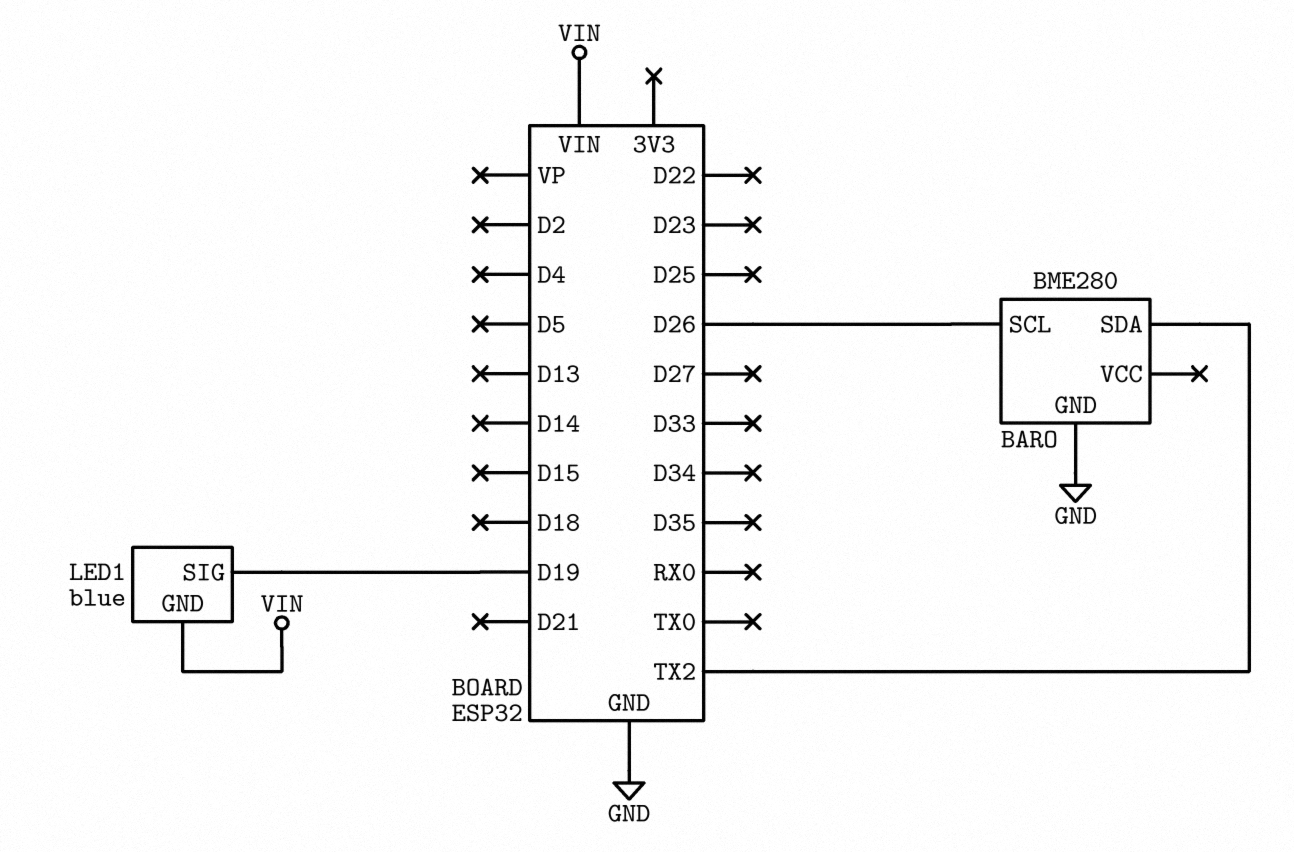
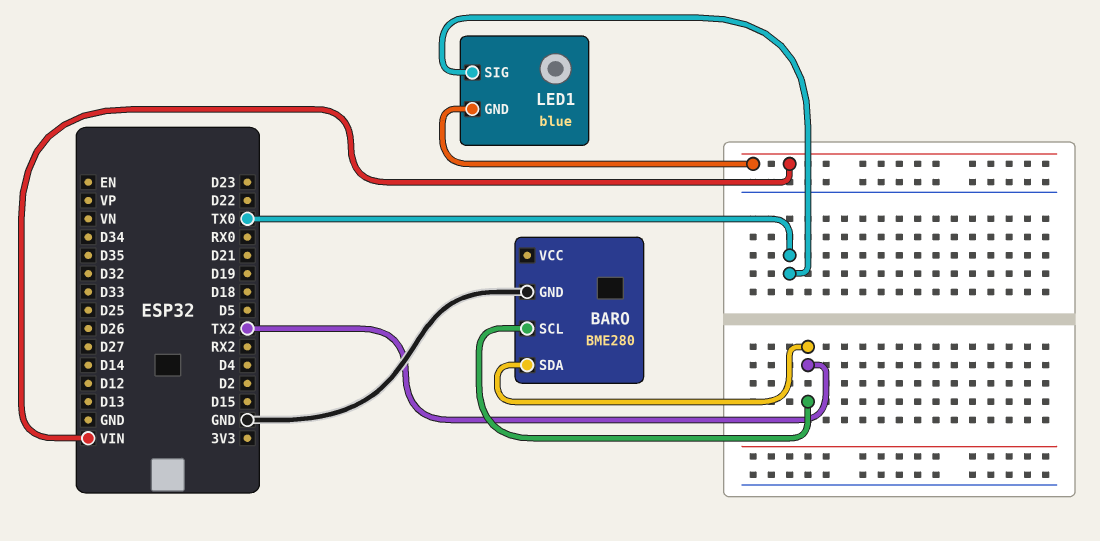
BARO pin SCL: D26 -> TX2
LED1 pin SIG: D19 -> TX0

